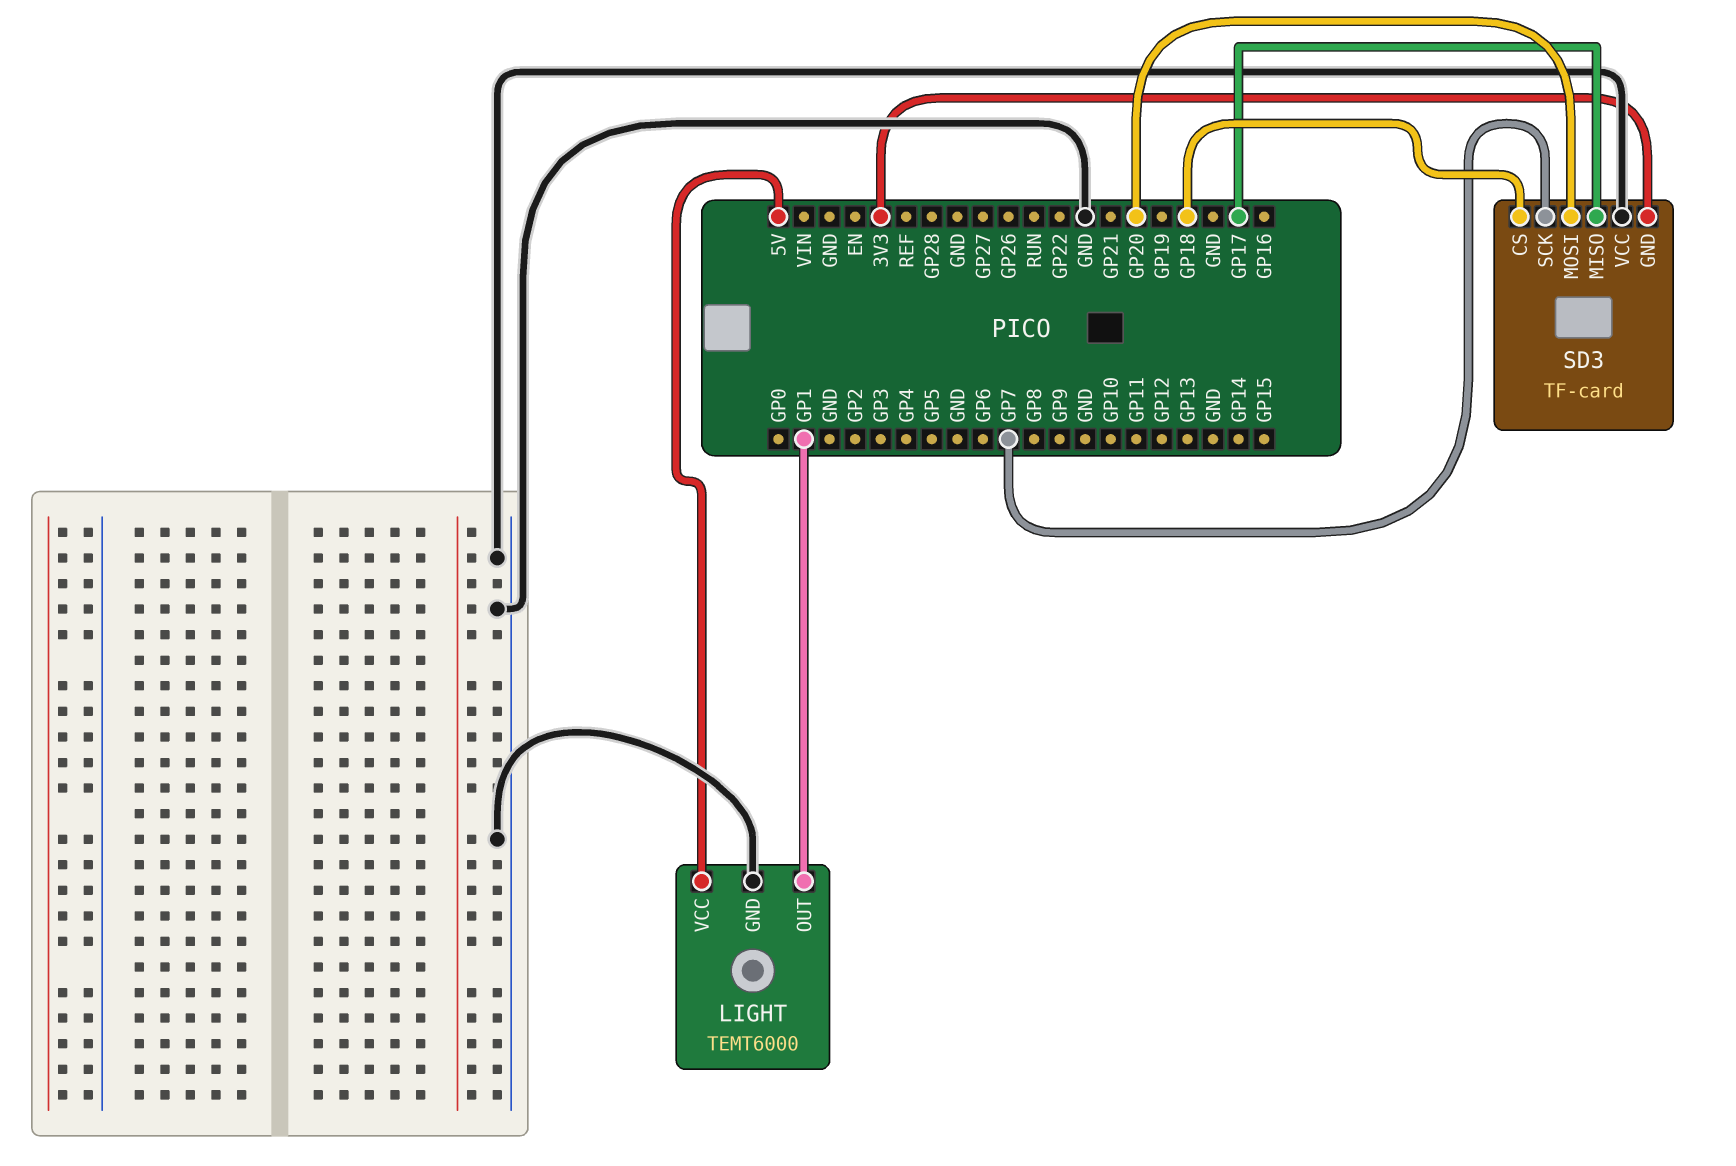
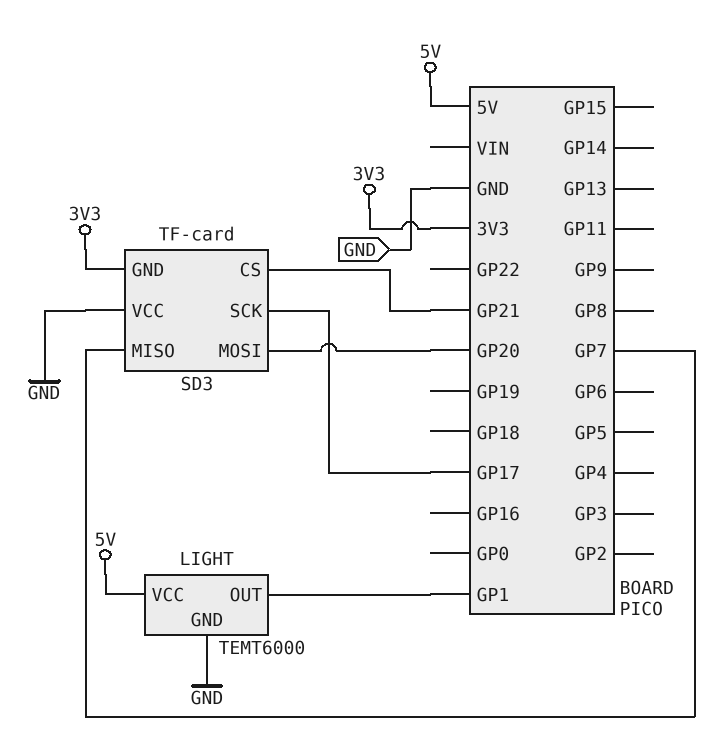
SD3 pin CS: GP18 -> GP21
SD3 pin MISO: GP17 -> GP7
SD3 pin SCK: GP7 -> GP17

